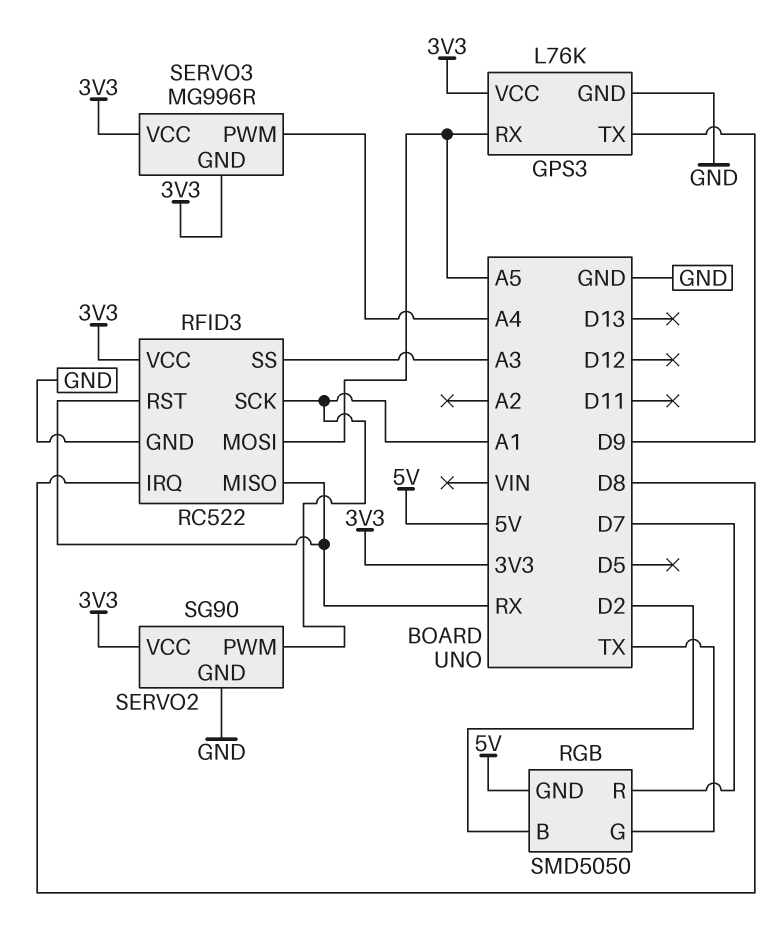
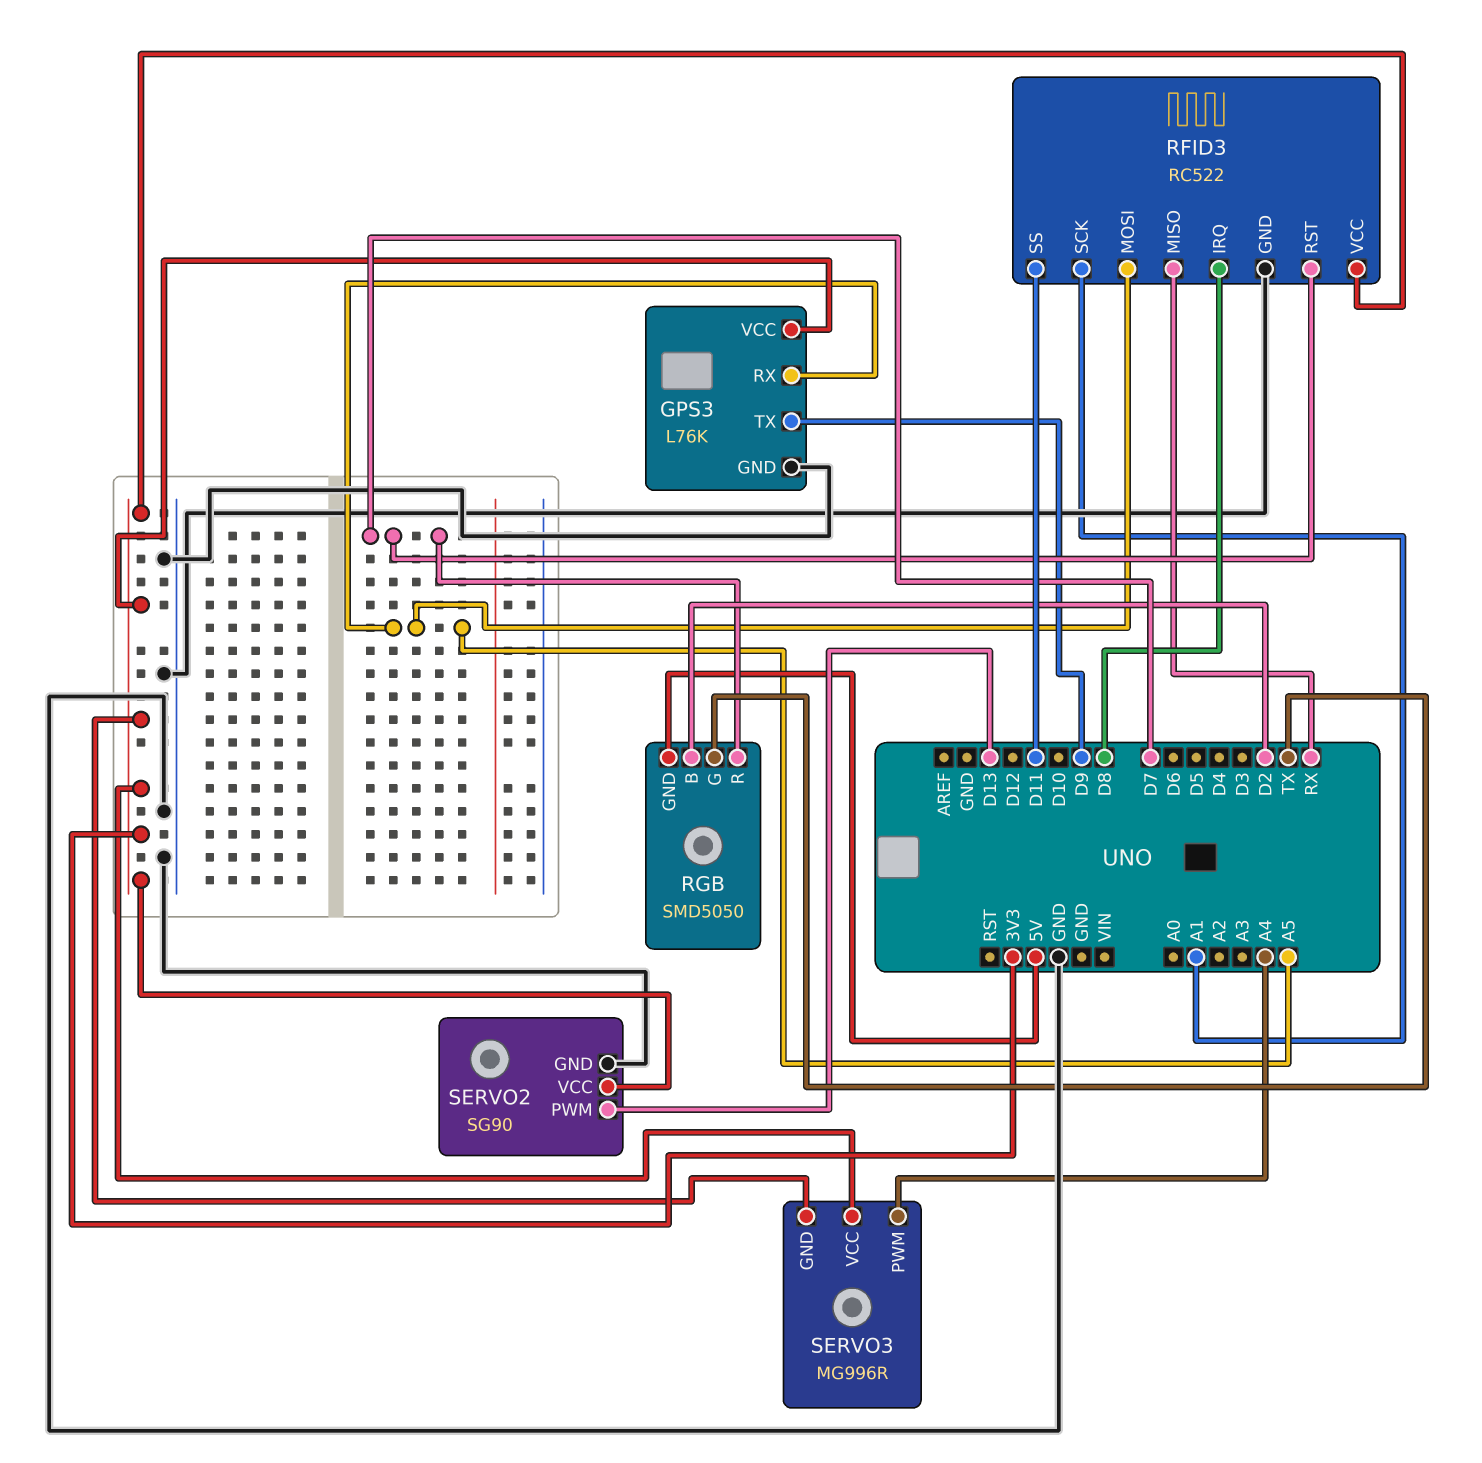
RFID3 pin RST: RX -> D7
RFID3 pin SS: A3 -> D11
SERVO2 pin PWM: A1 -> D13

